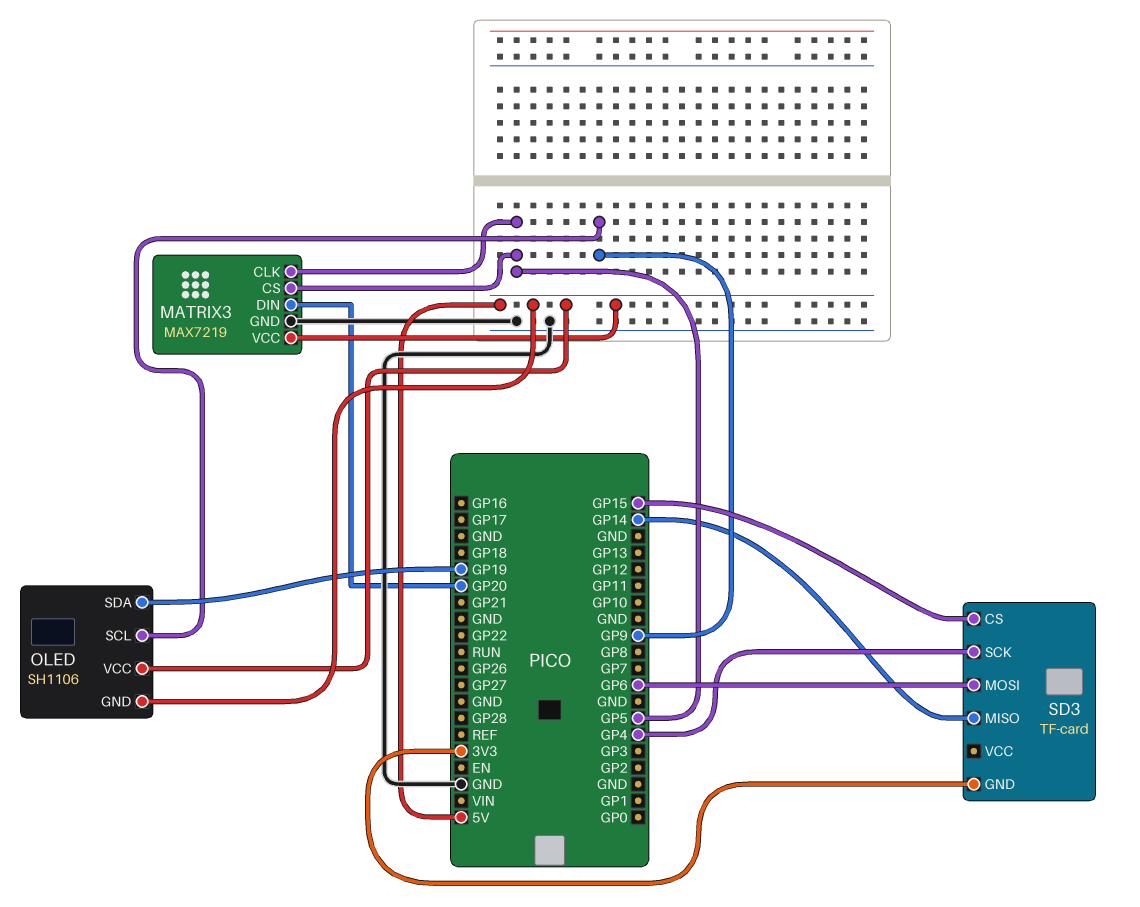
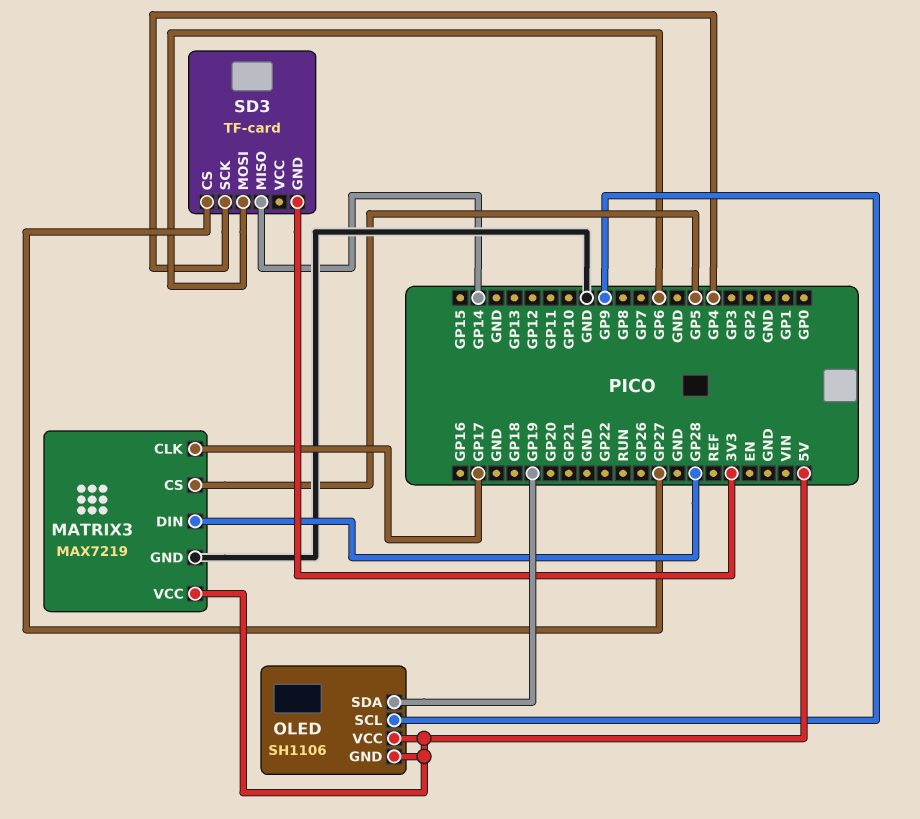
MATRIX3 pin CLK: GP5 -> GP17
MATRIX3 pin DIN: GP20 -> GP28
SD3 pin CS: GP15 -> GP27

